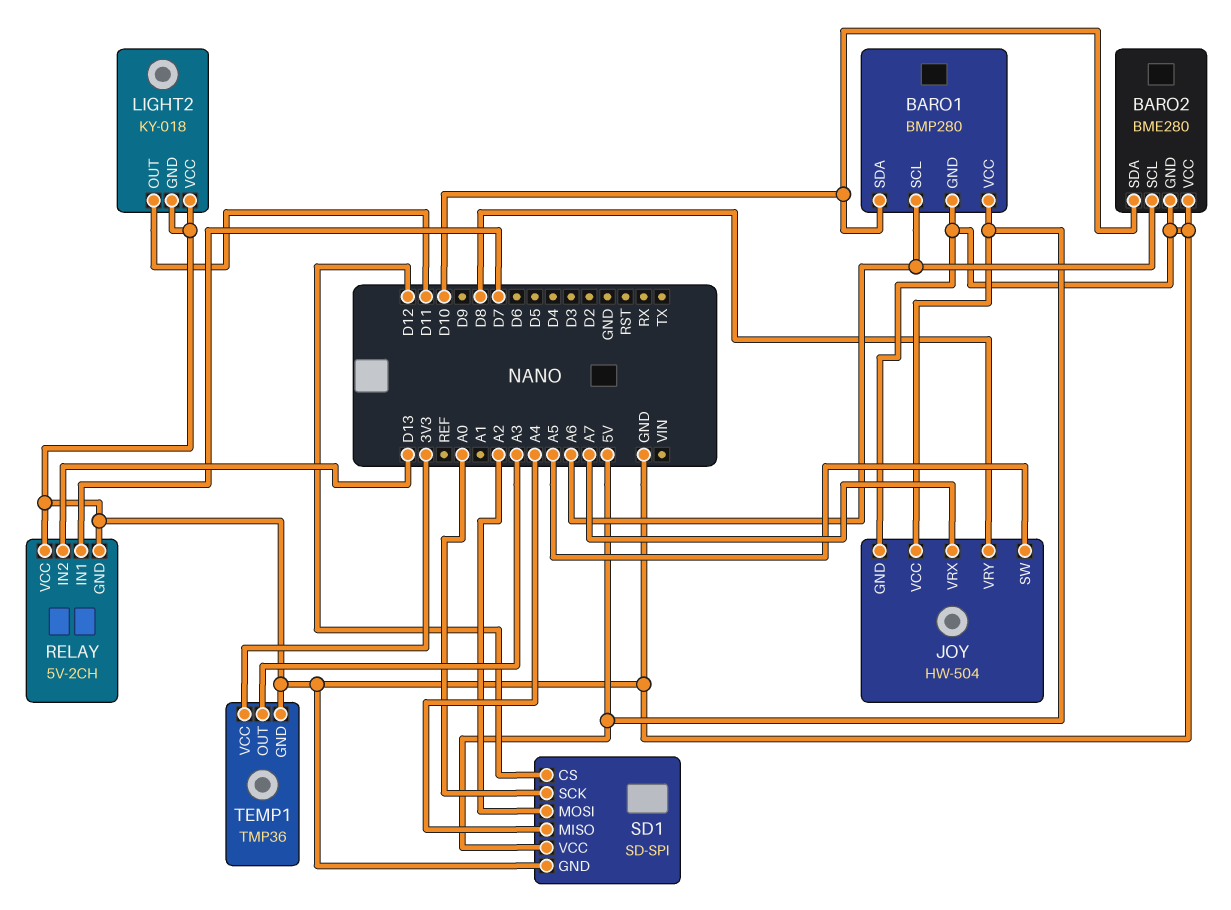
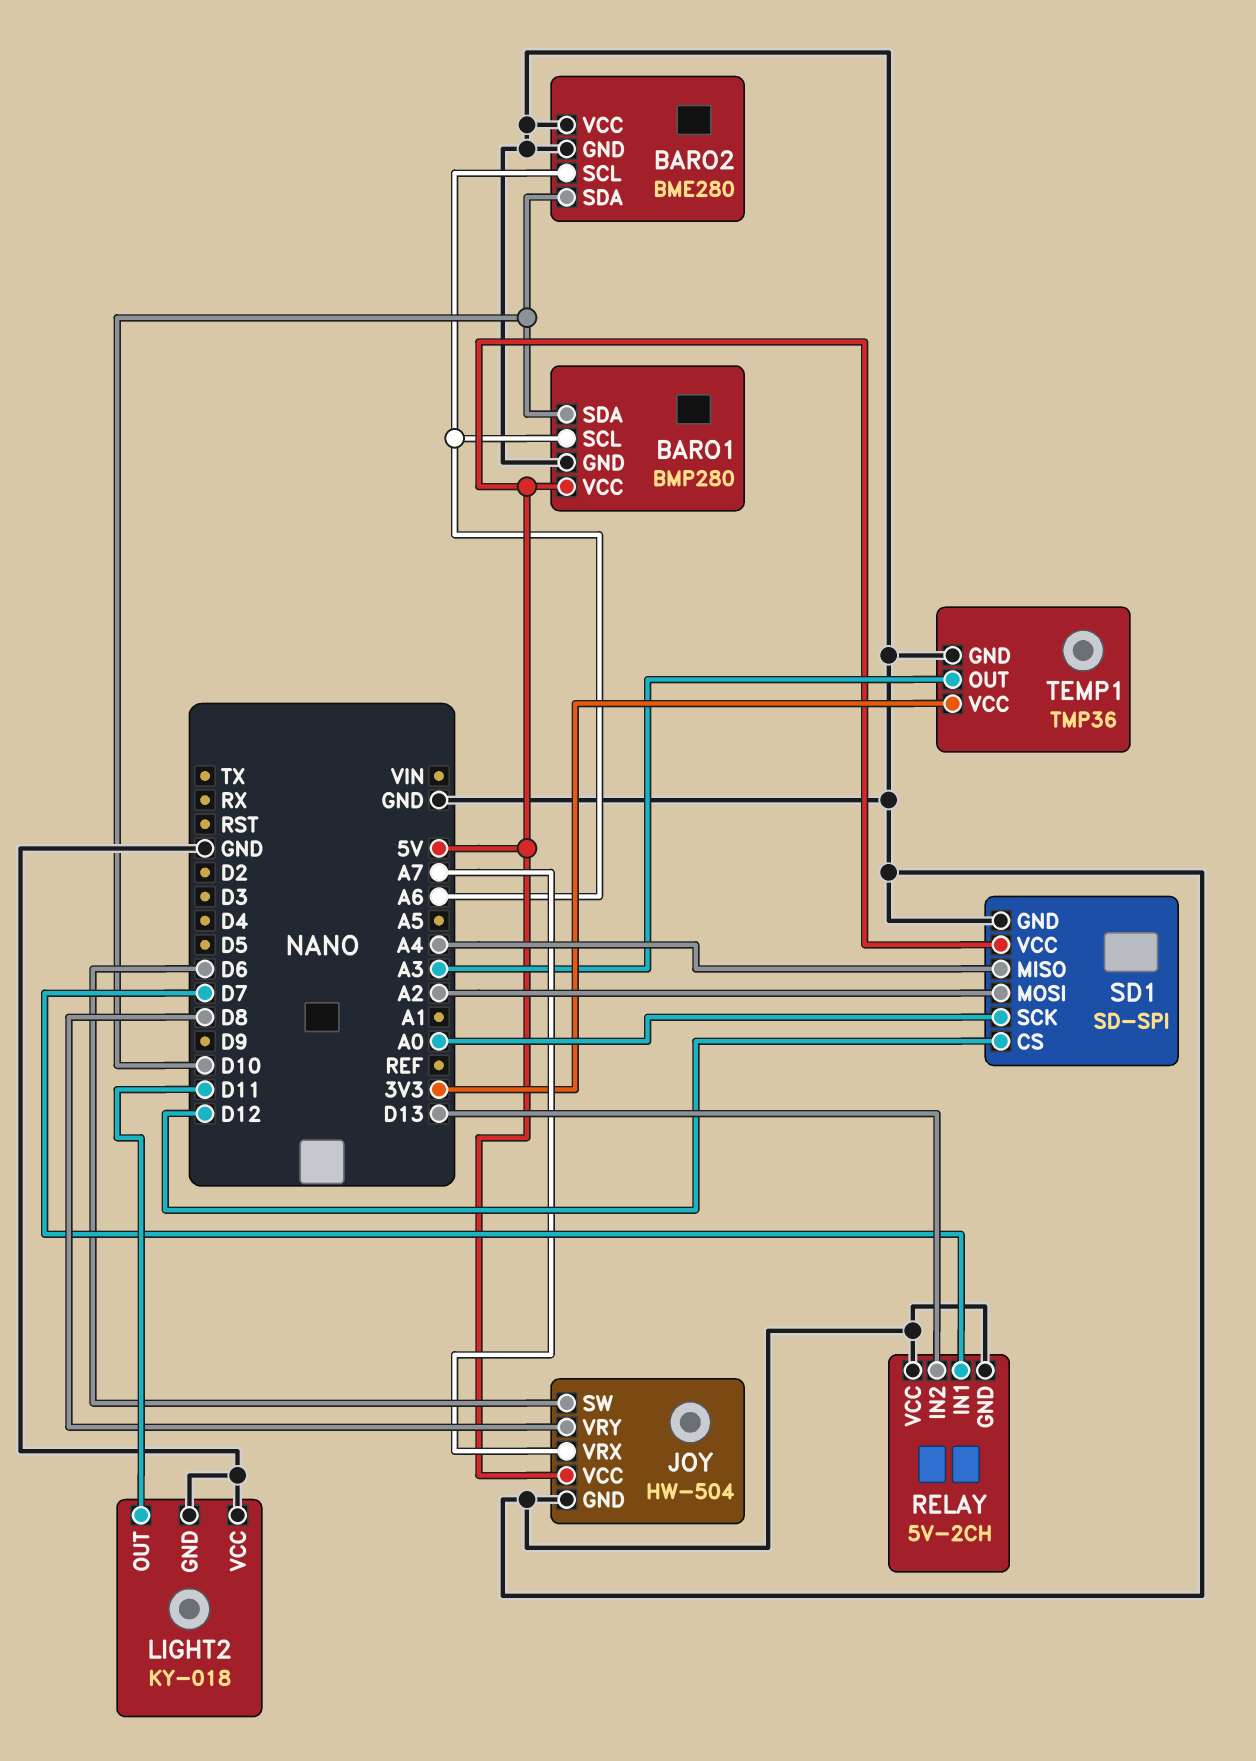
JOY pin SW: A5 -> D6

